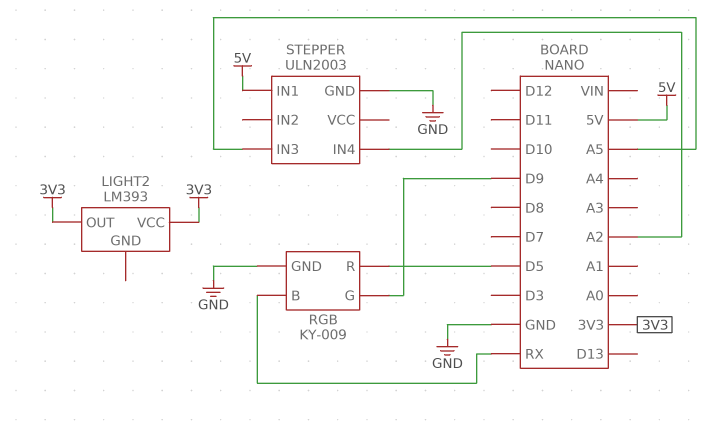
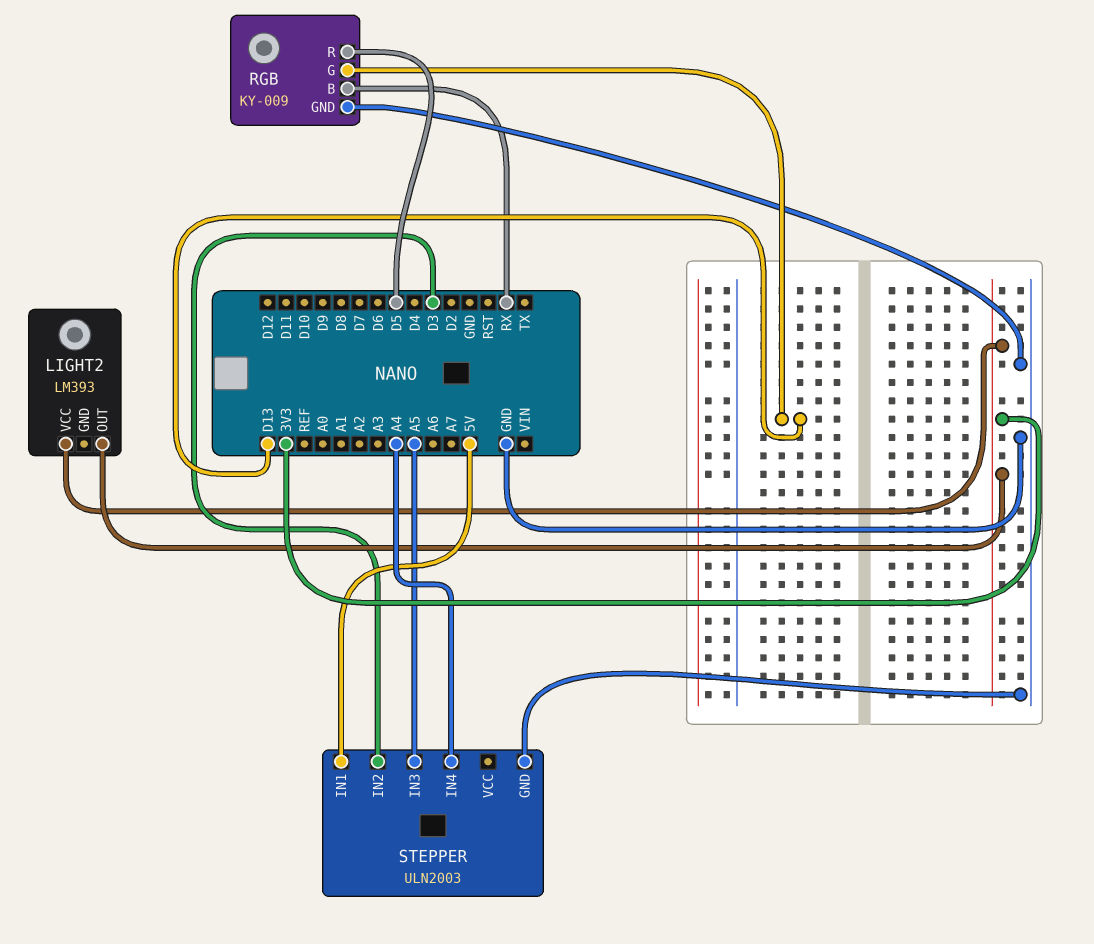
RGB pin G: D9 -> D13
STEPPER pin IN2: none -> D3
STEPPER pin IN4: A2 -> A4

